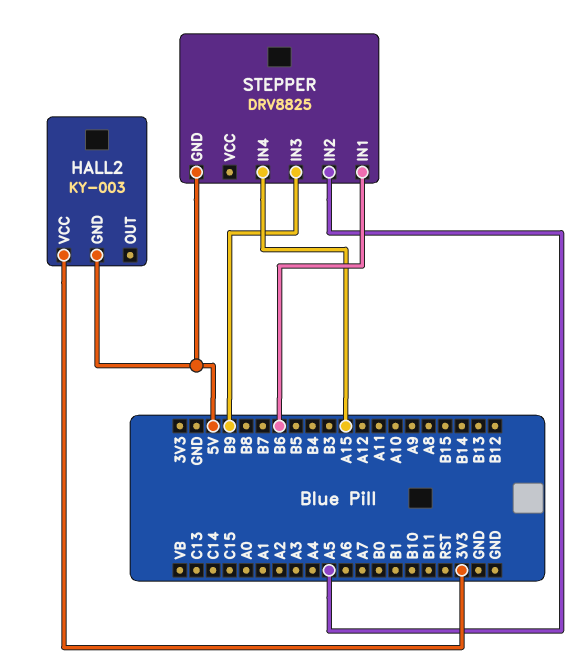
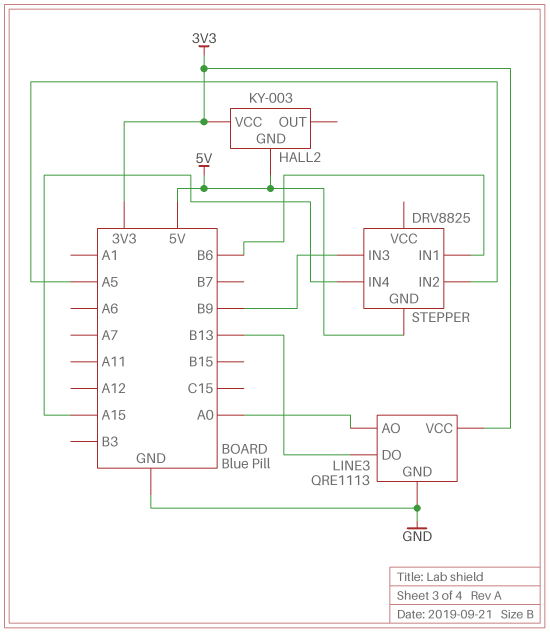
LINE3: none -> QRE1113
LINE3 pin AO: none -> A0
LINE3 pin DO: none -> B13
LINE3 pin GND: none -> GND
LINE3 pin VCC: none -> 3V3

